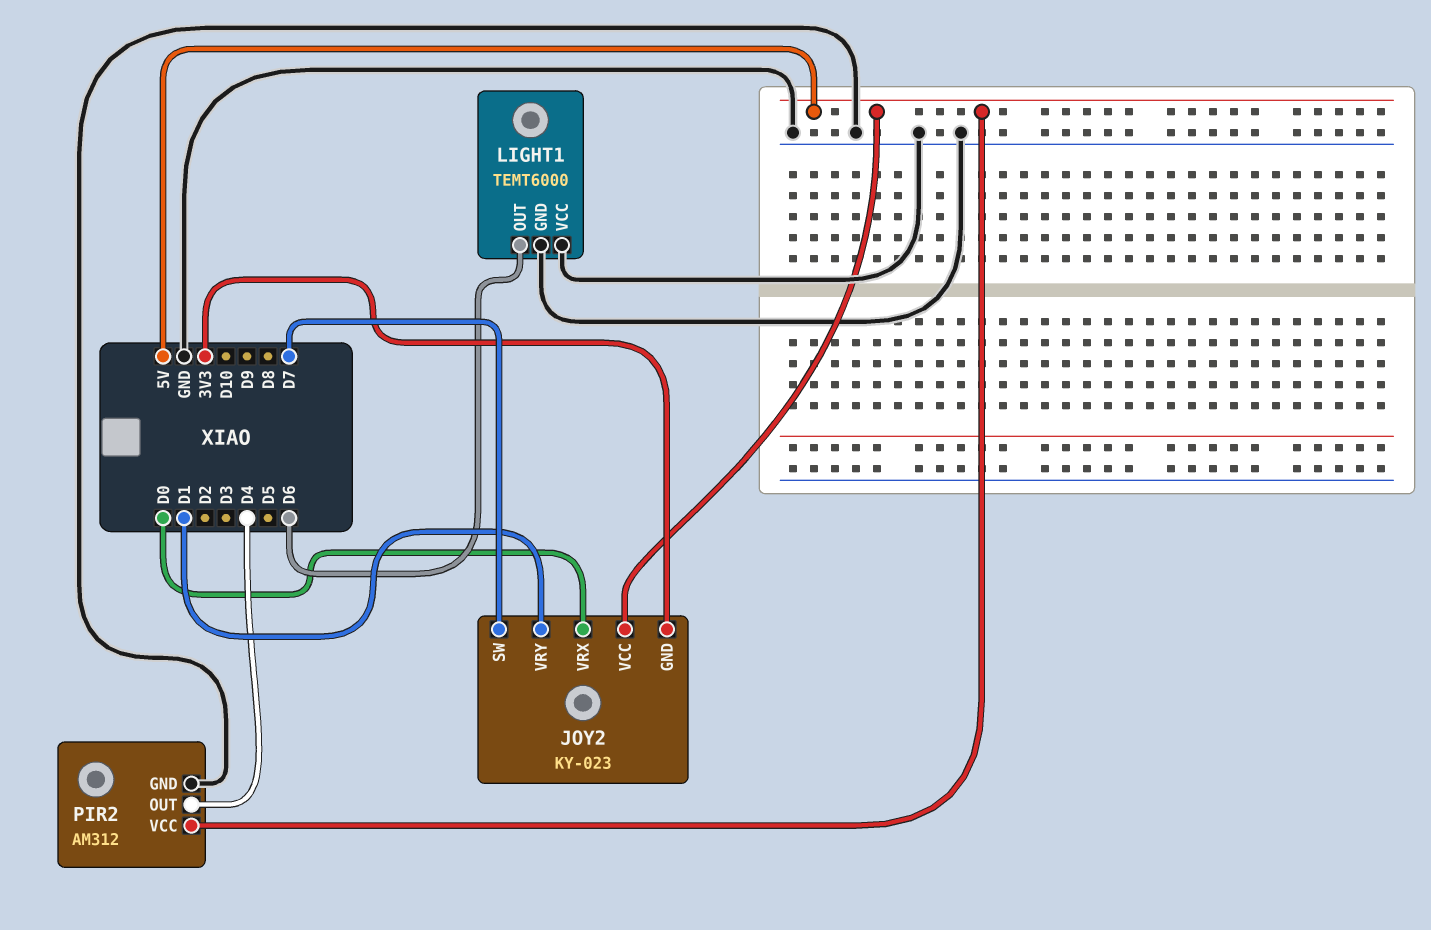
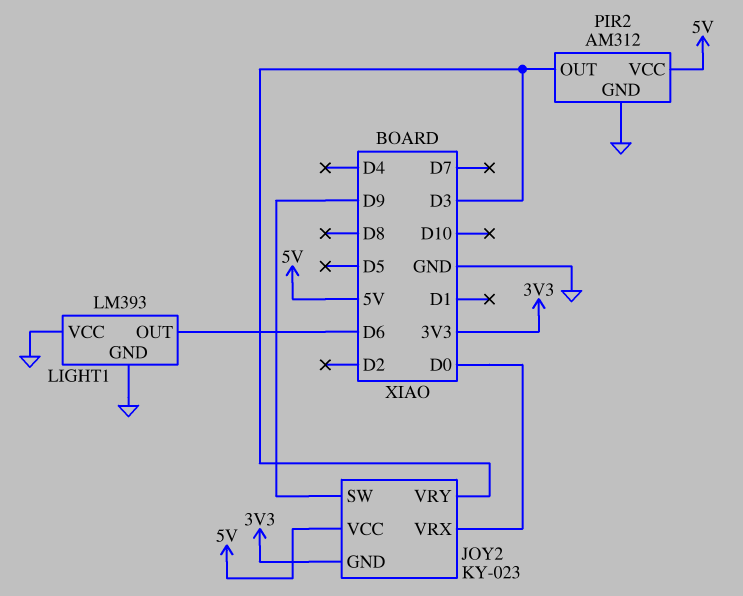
JOY2 pin SW: D7 -> D9
JOY2 pin VRY: D1 -> D3
LIGHT1: TEMT6000 -> LM393
PIR2 pin OUT: D4 -> D3

